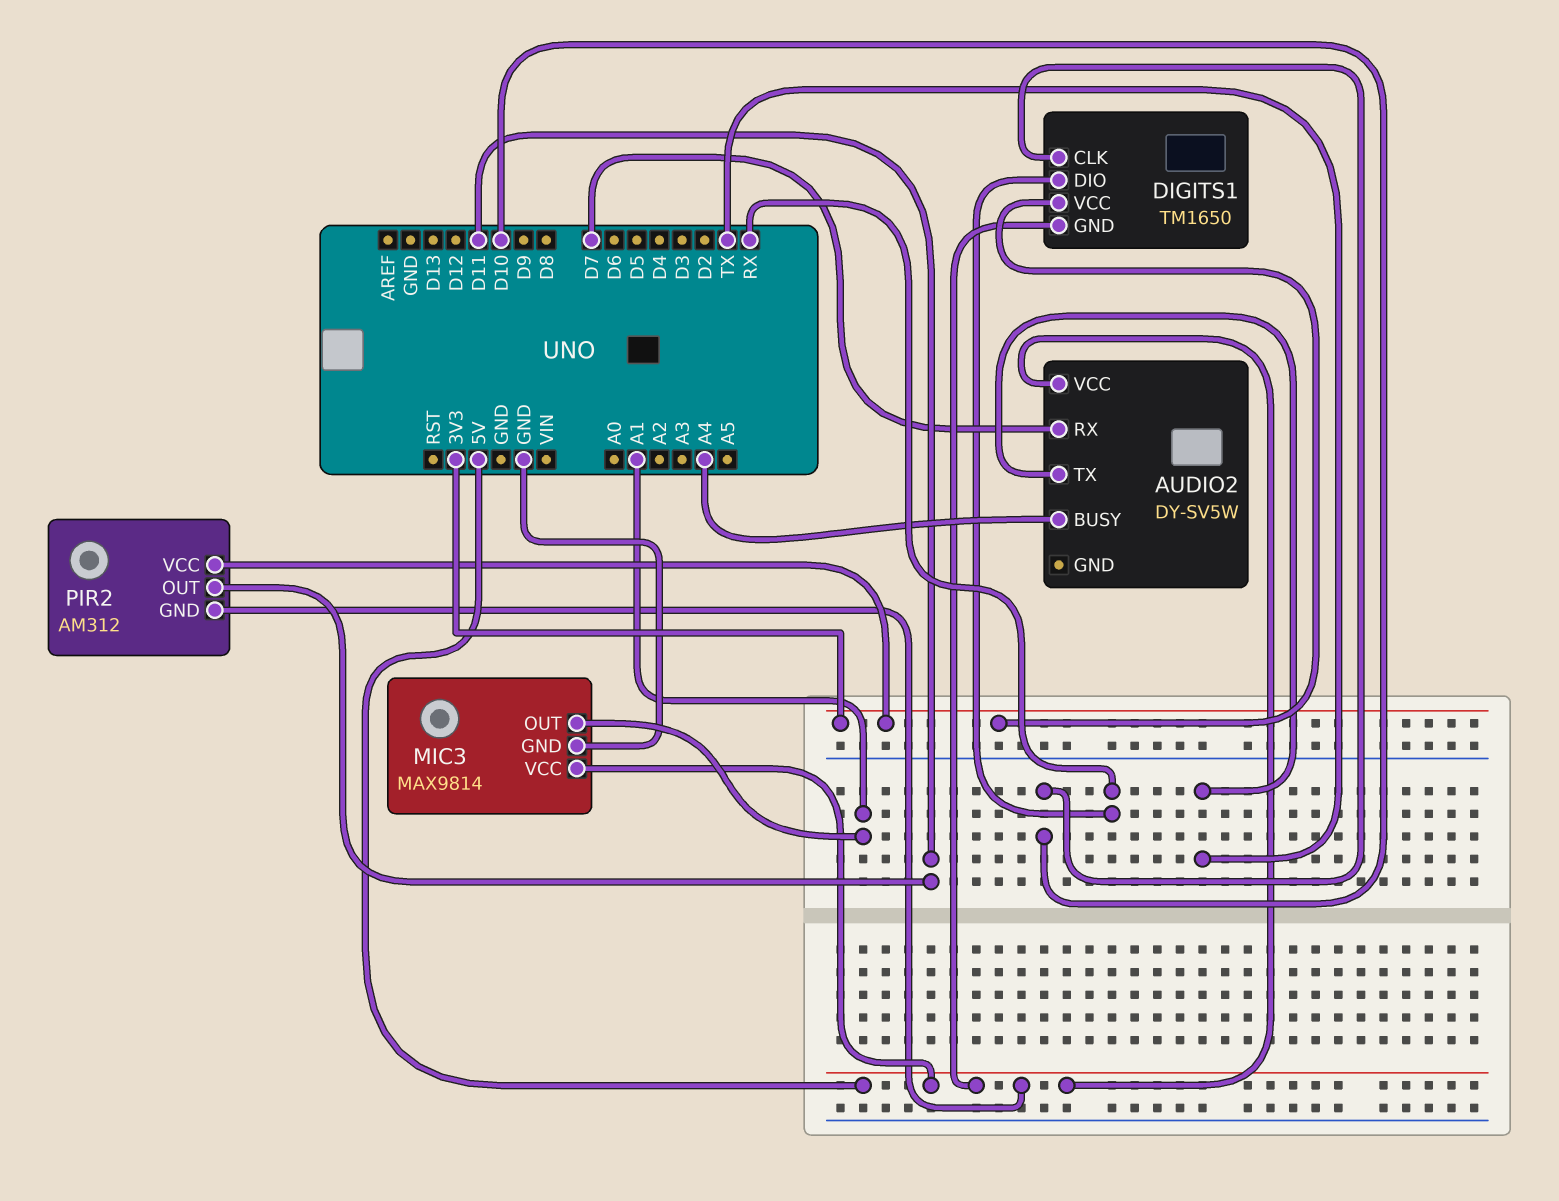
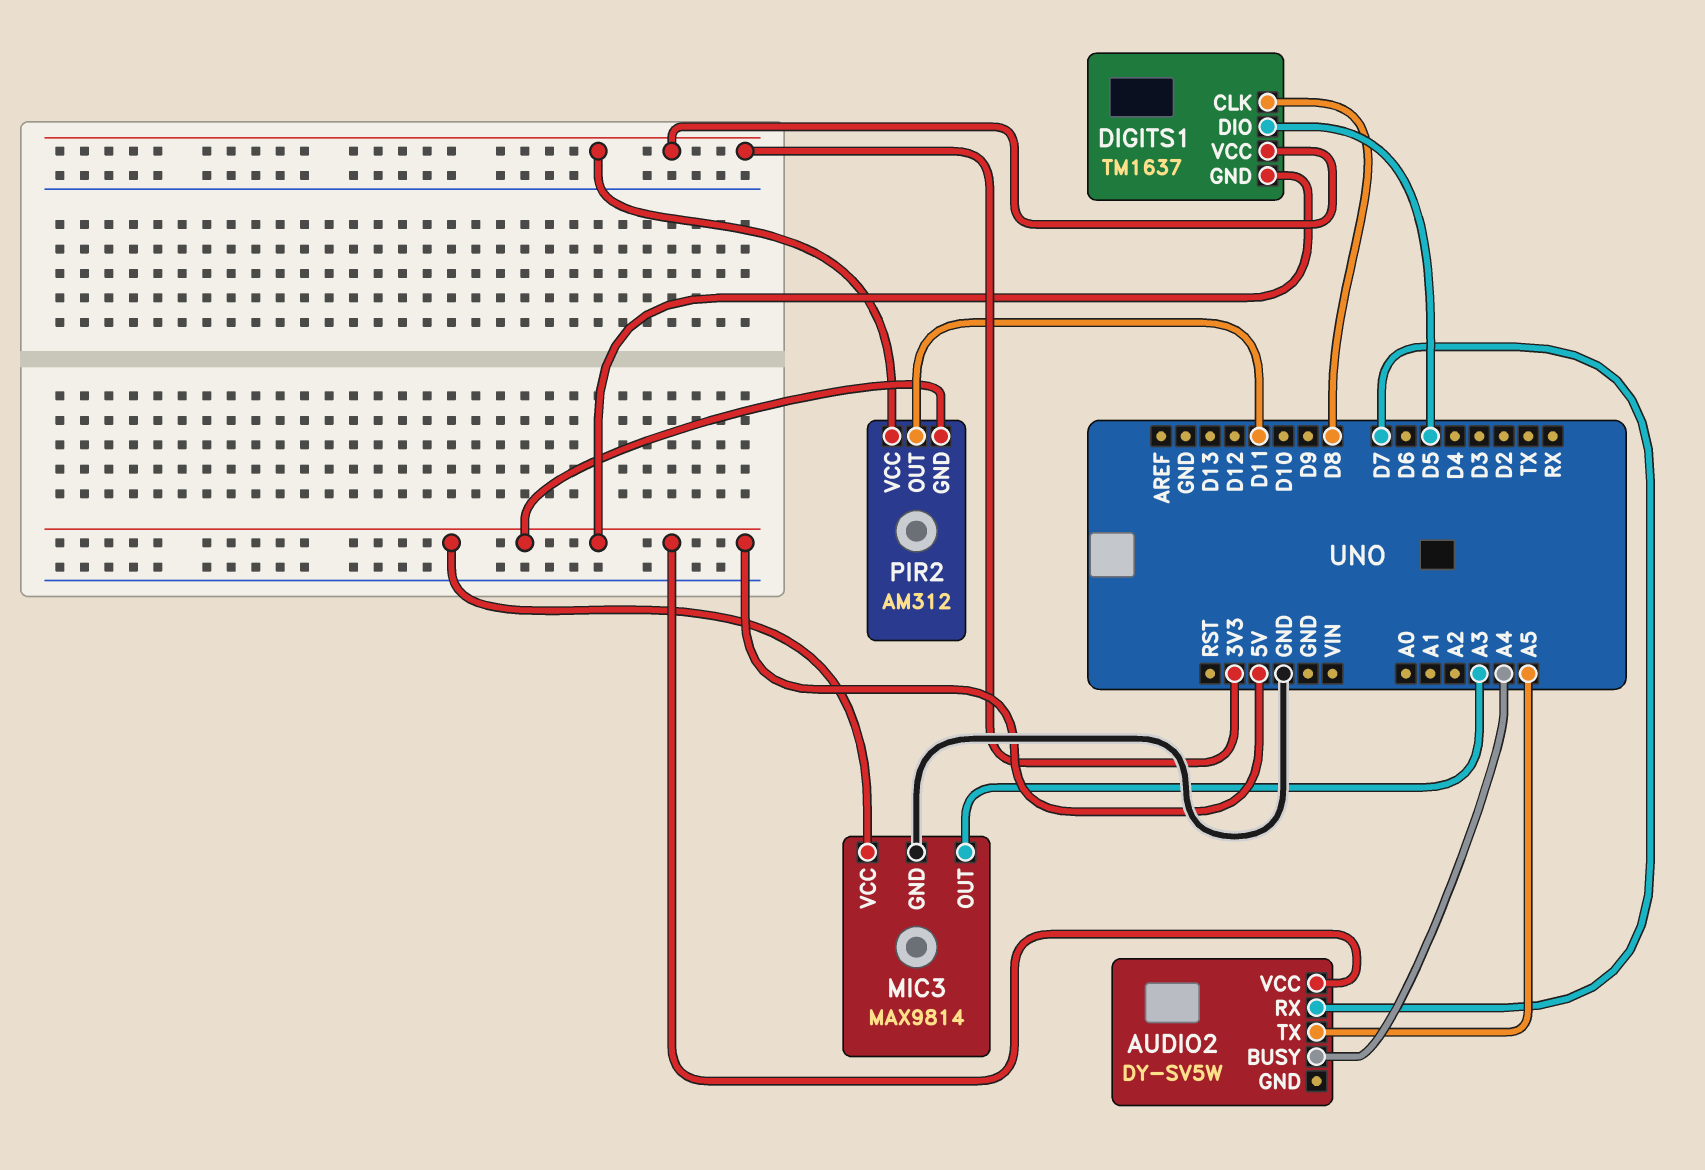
AUDIO2 pin TX: TX -> A5
DIGITS1: TM1650 -> TM1637
DIGITS1 pin CLK: D10 -> D8
DIGITS1 pin DIO: RX -> D5
MIC3 pin OUT: A1 -> A3

